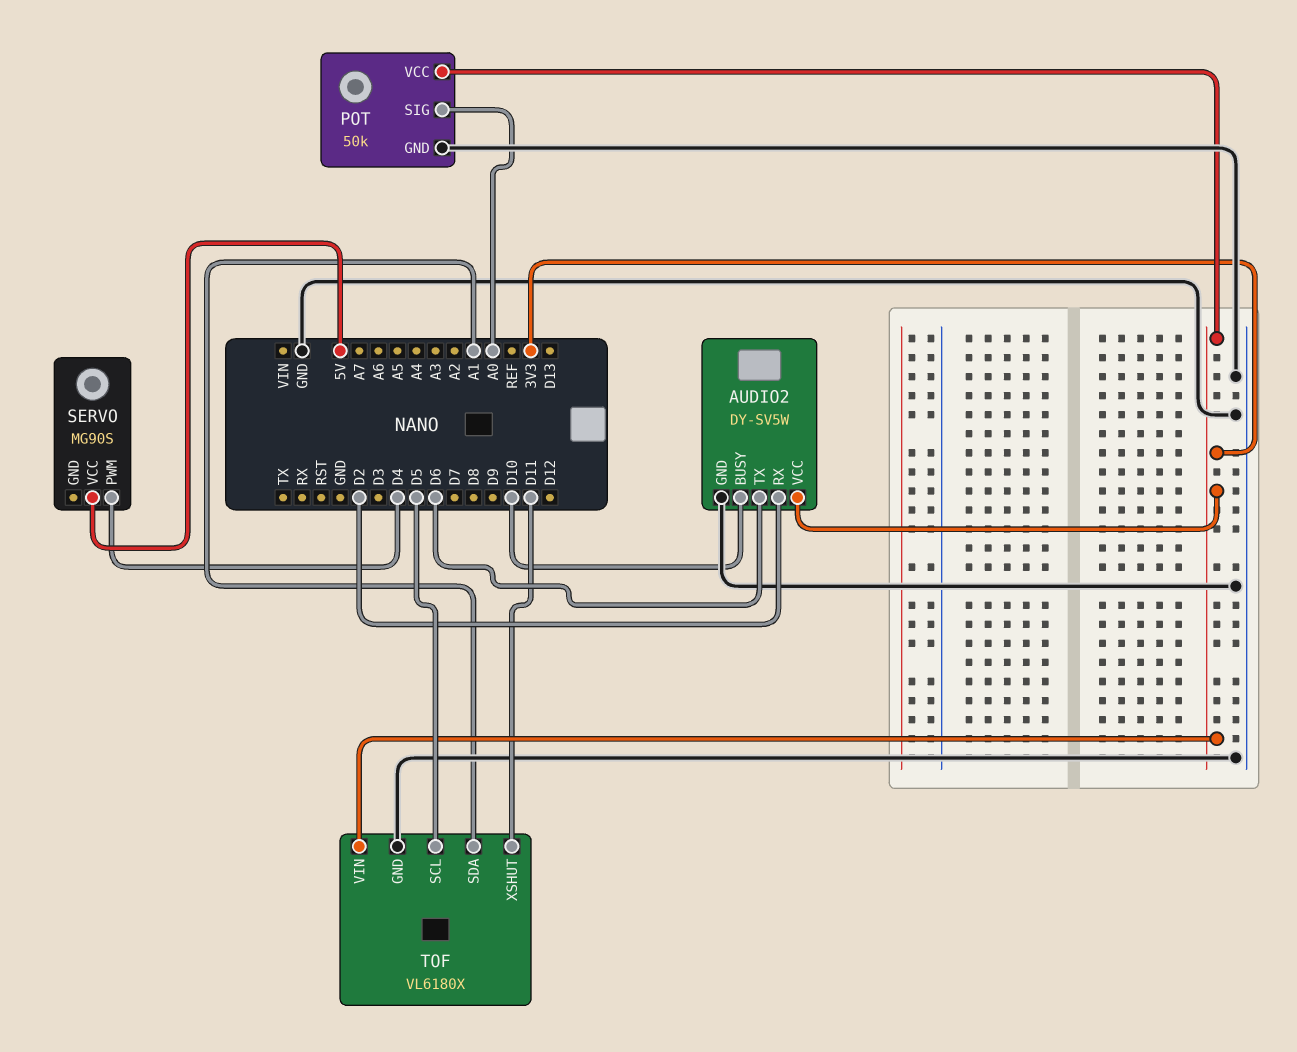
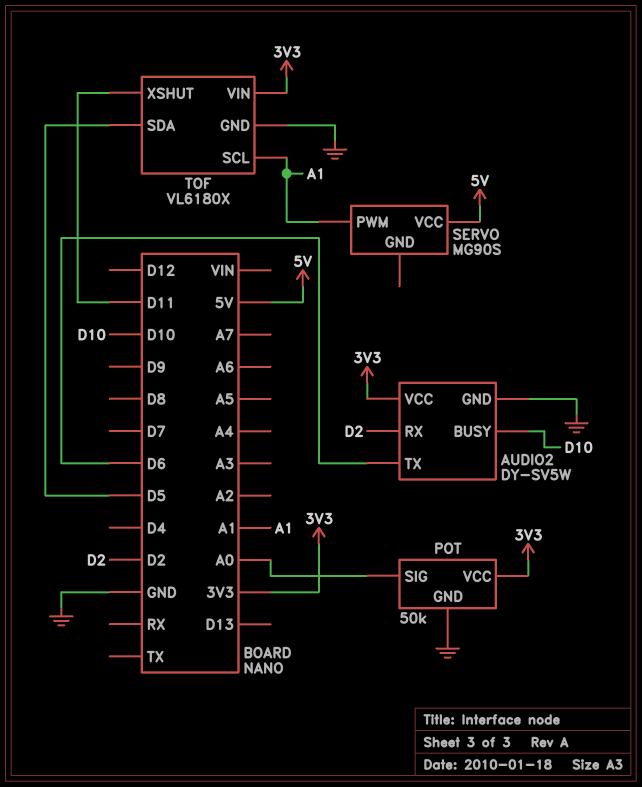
SERVO pin PWM: D4 -> A1
TOF pin SCL: D5 -> A1
TOF pin SDA: A1 -> D5

